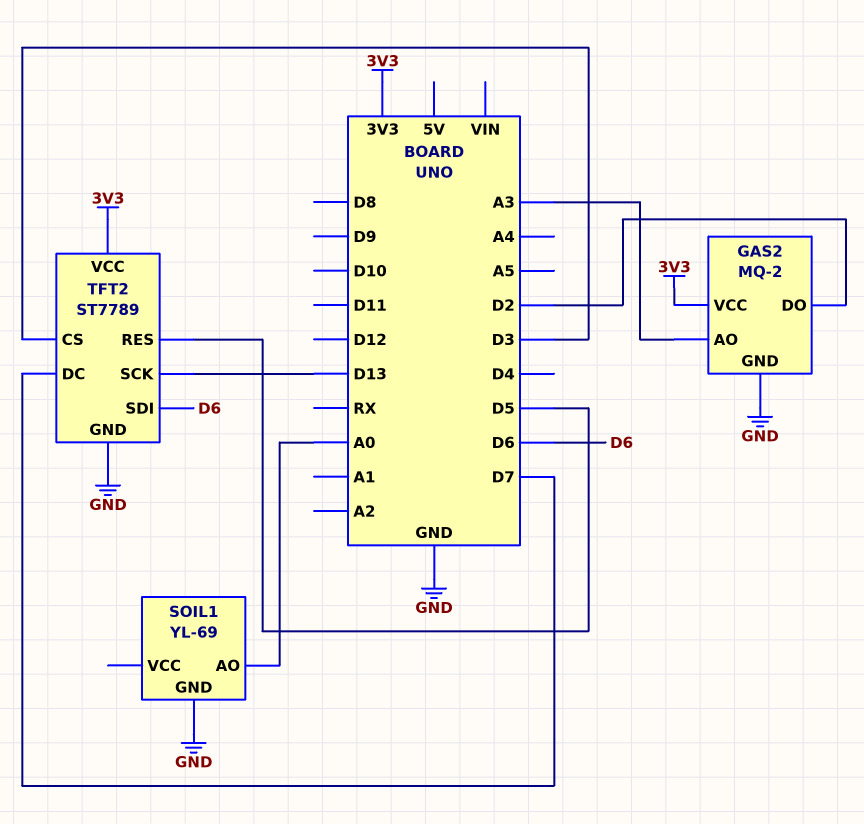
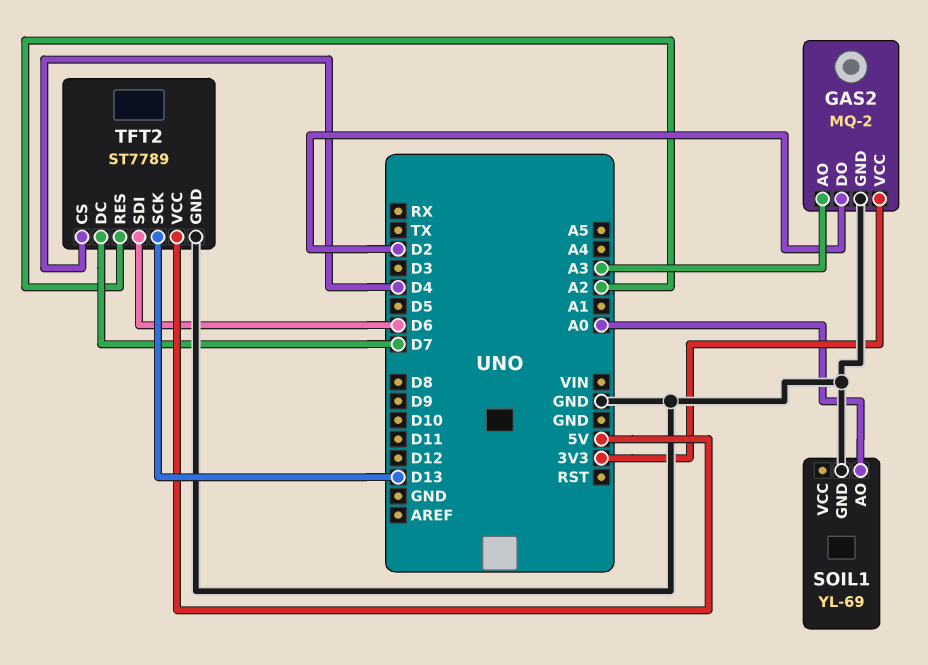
TFT2 pin CS: D3 -> D4
TFT2 pin RES: D5 -> A2
TFT2 pin VCC: 3V3 -> 5V

